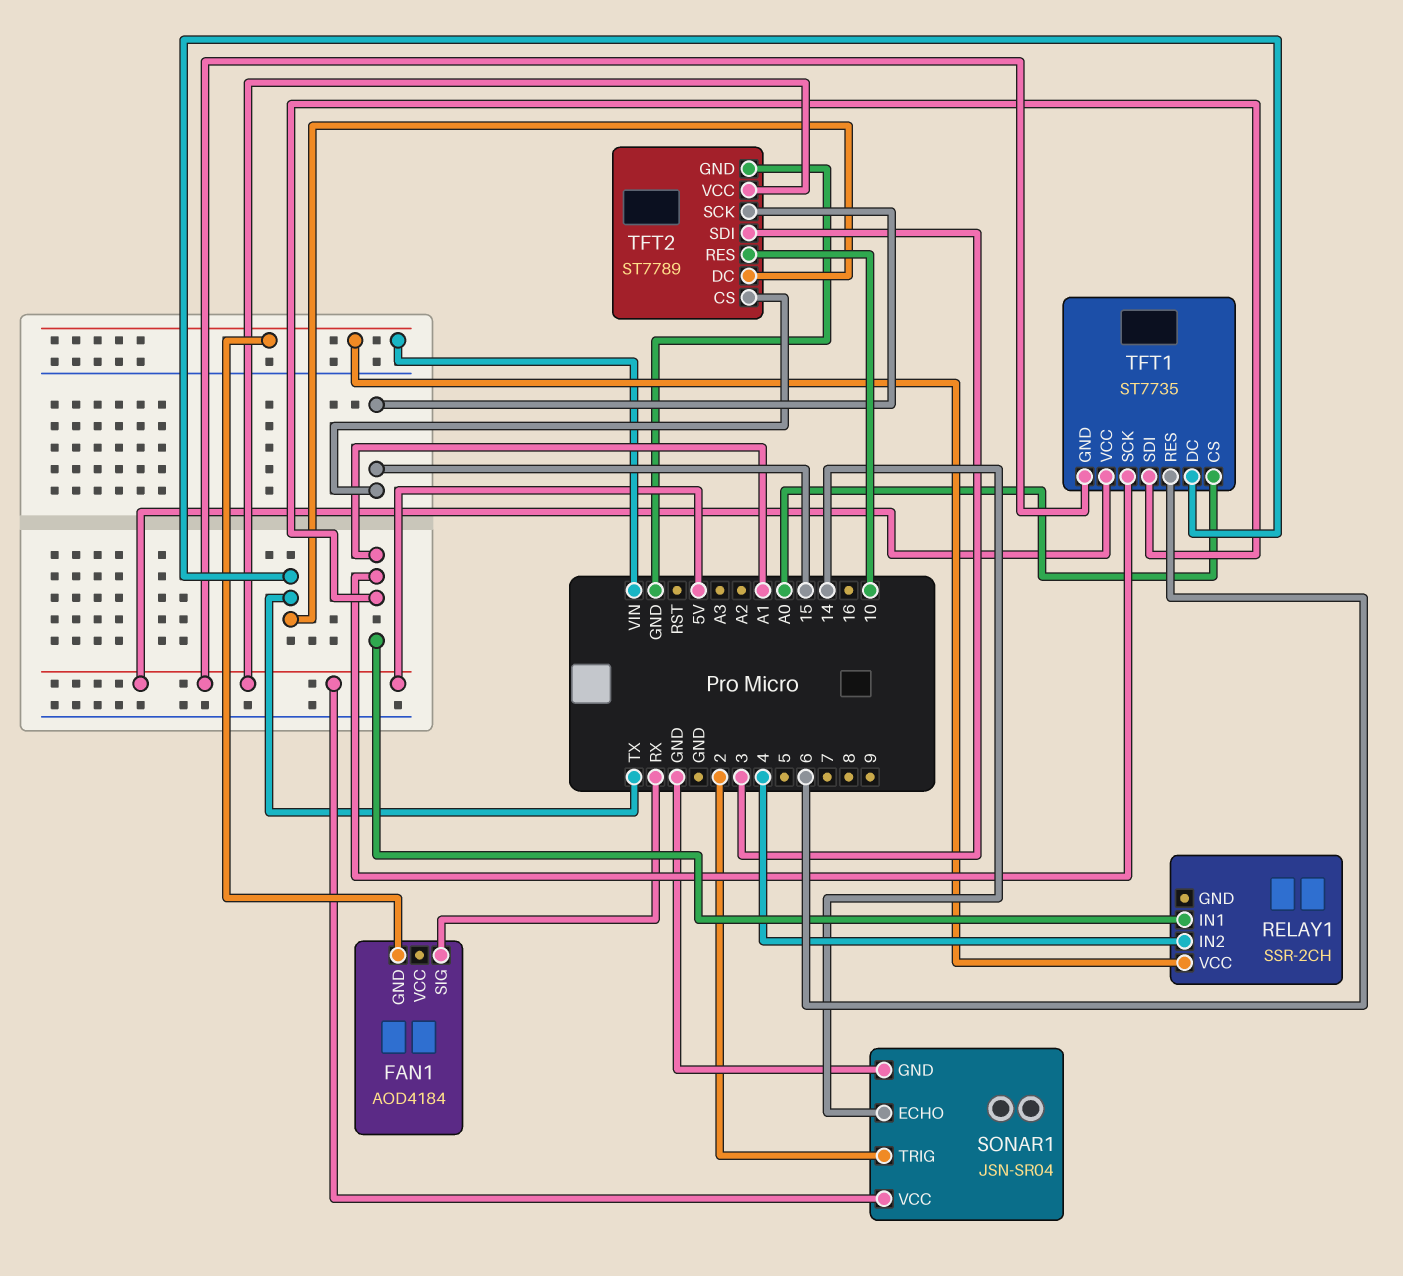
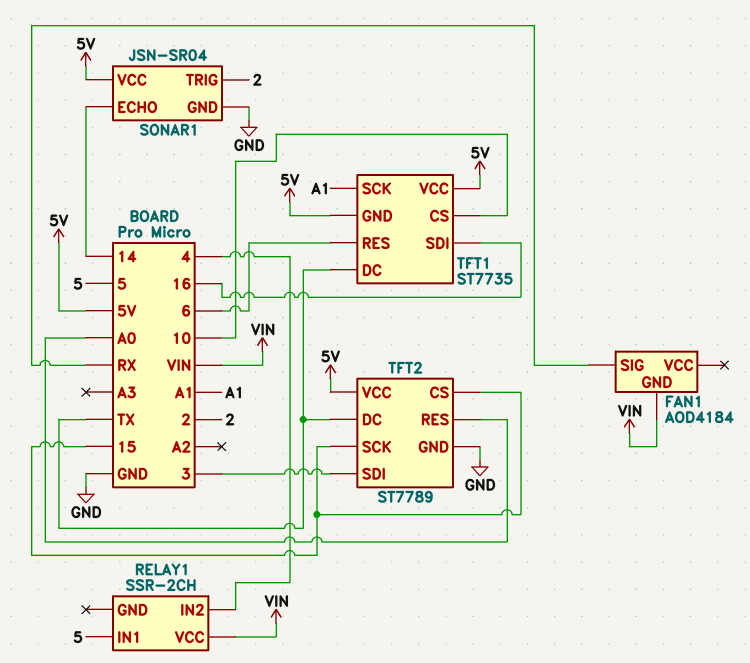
RELAY1 pin IN1: A1 -> 5
TFT1 pin CS: A0 -> 10
TFT1 pin SDI: A1 -> 16
TFT2 pin RES: 10 -> A0

